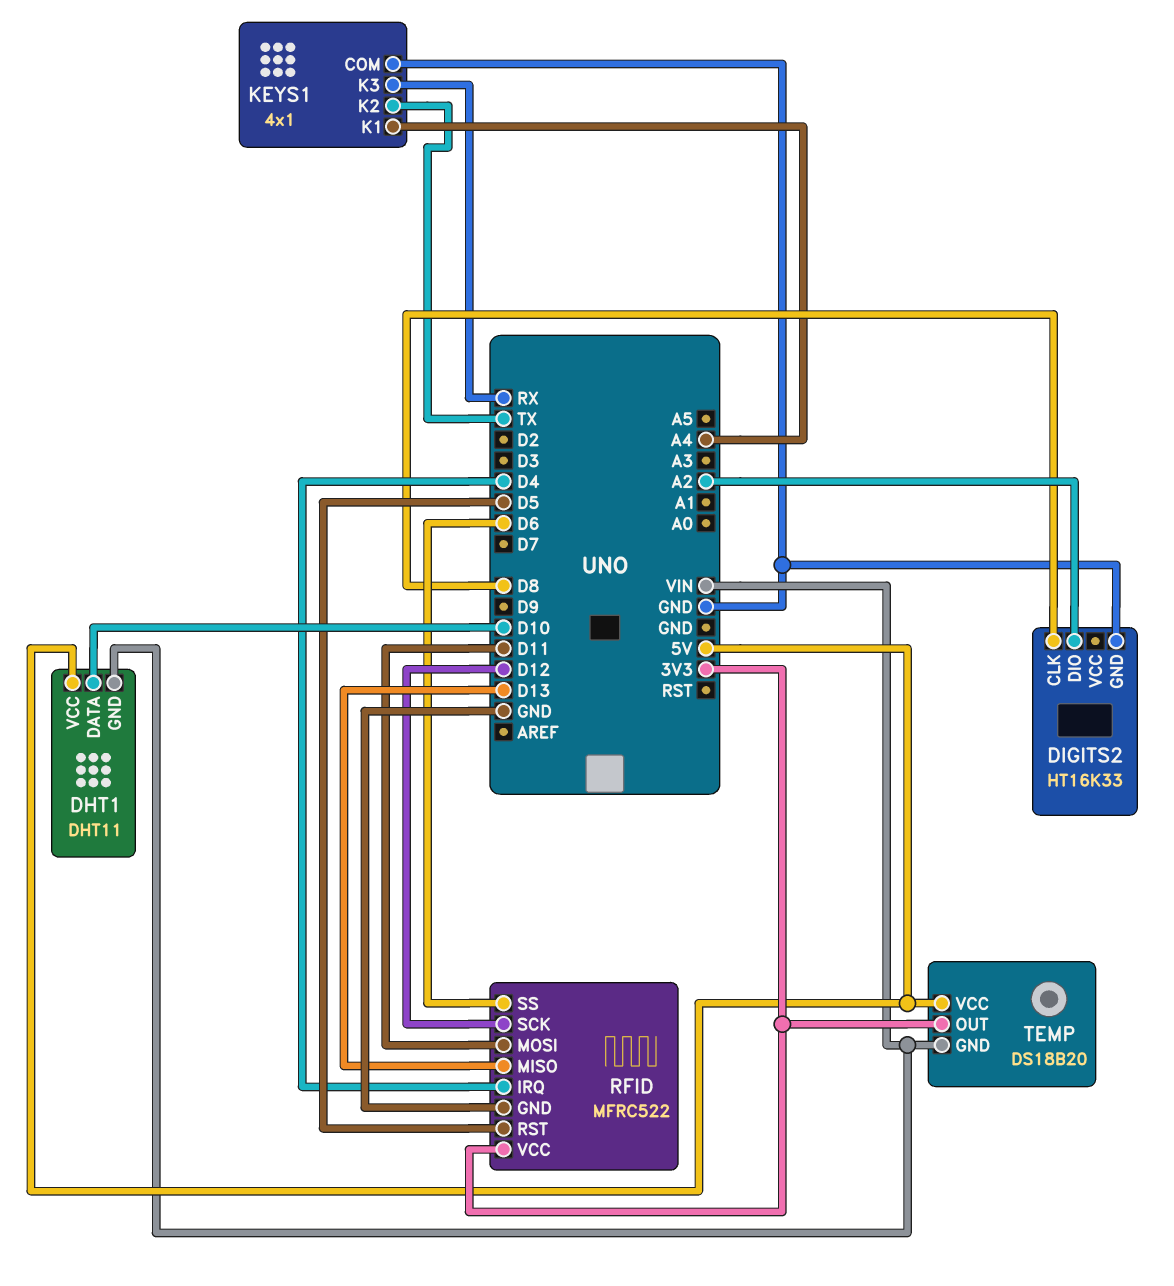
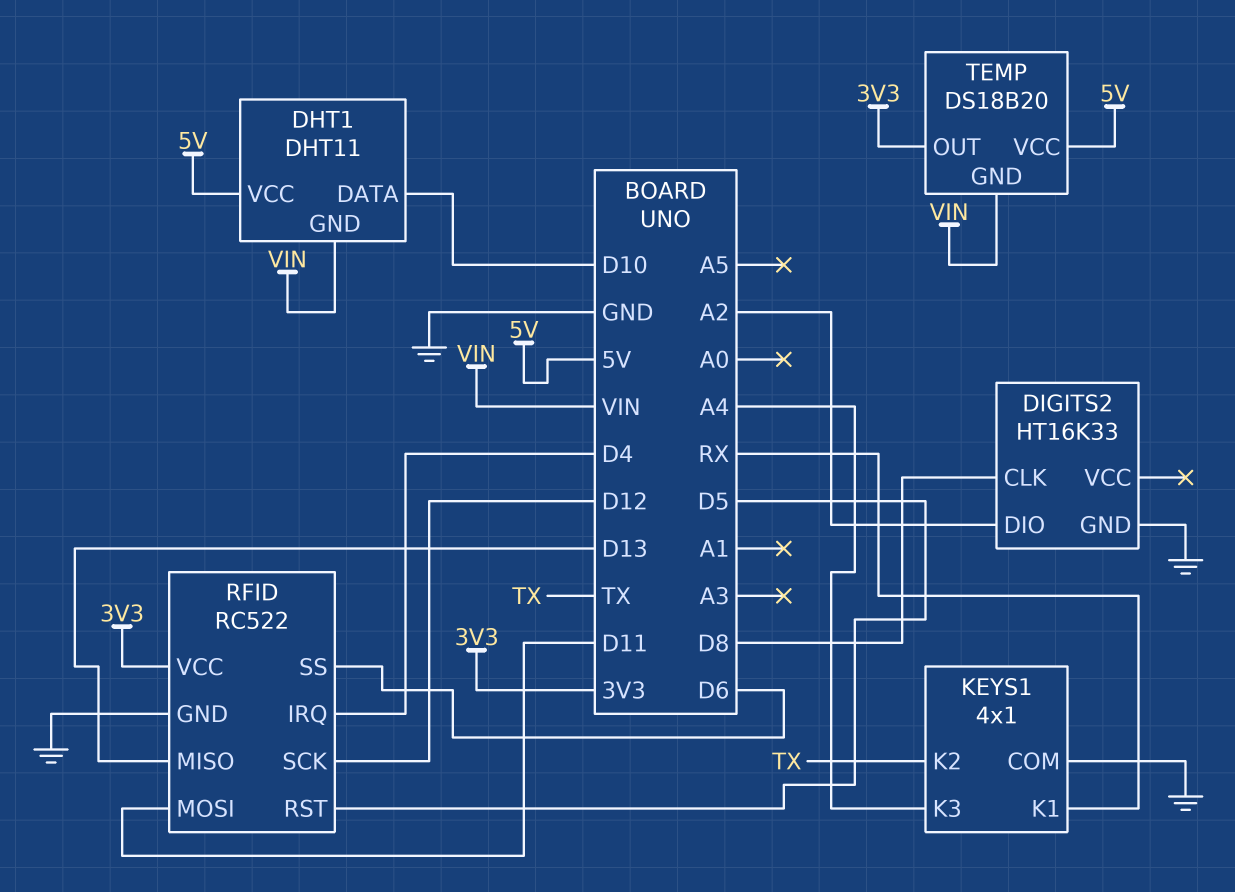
KEYS1 pin K1: A4 -> RX
KEYS1 pin K3: RX -> A4
RFID: MFRC522 -> RC522

